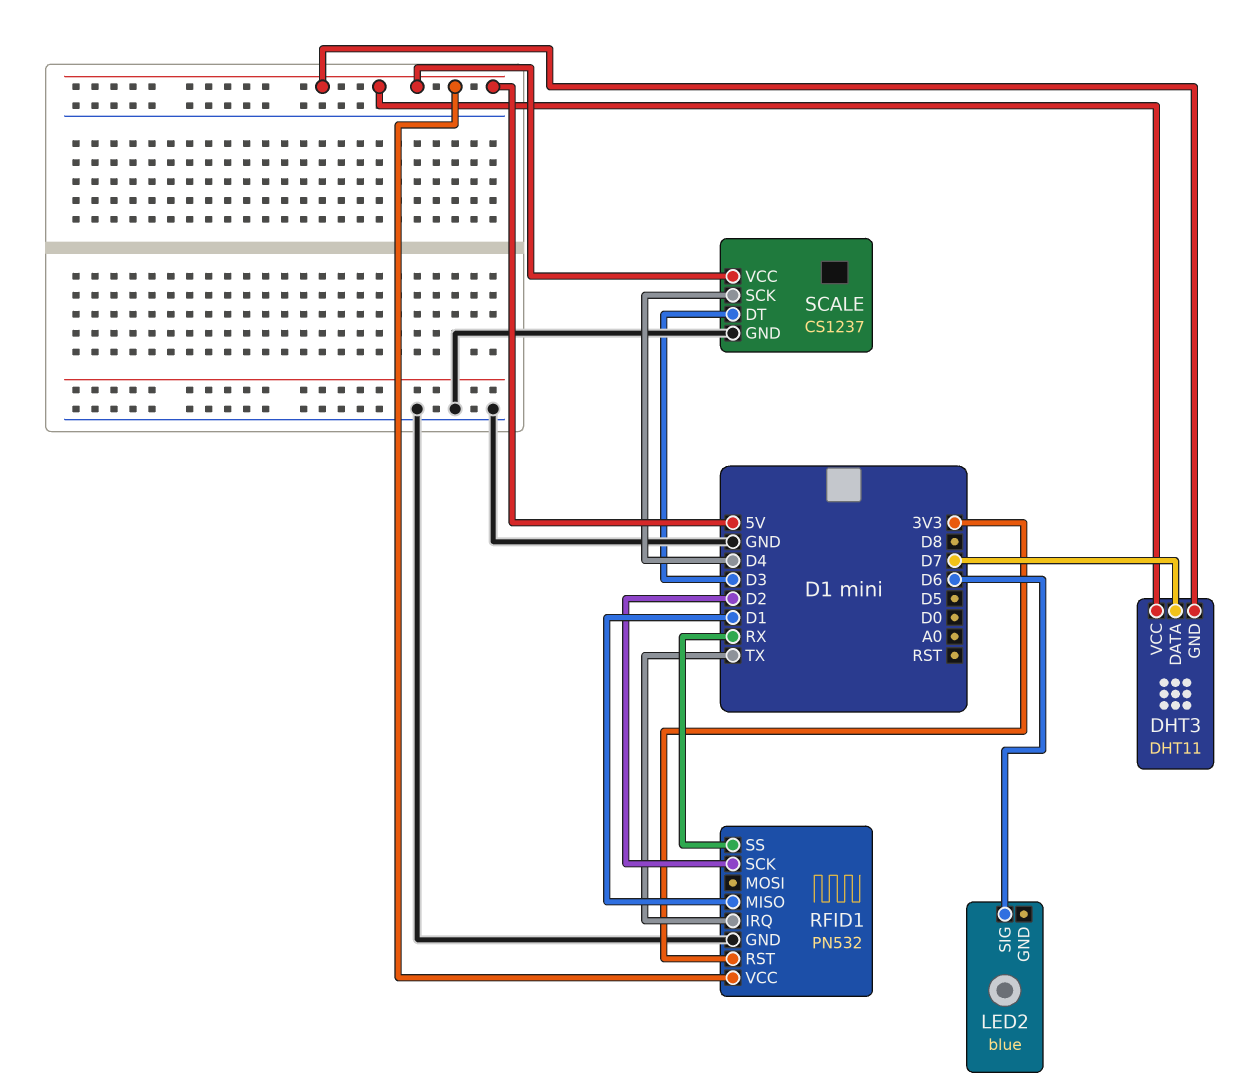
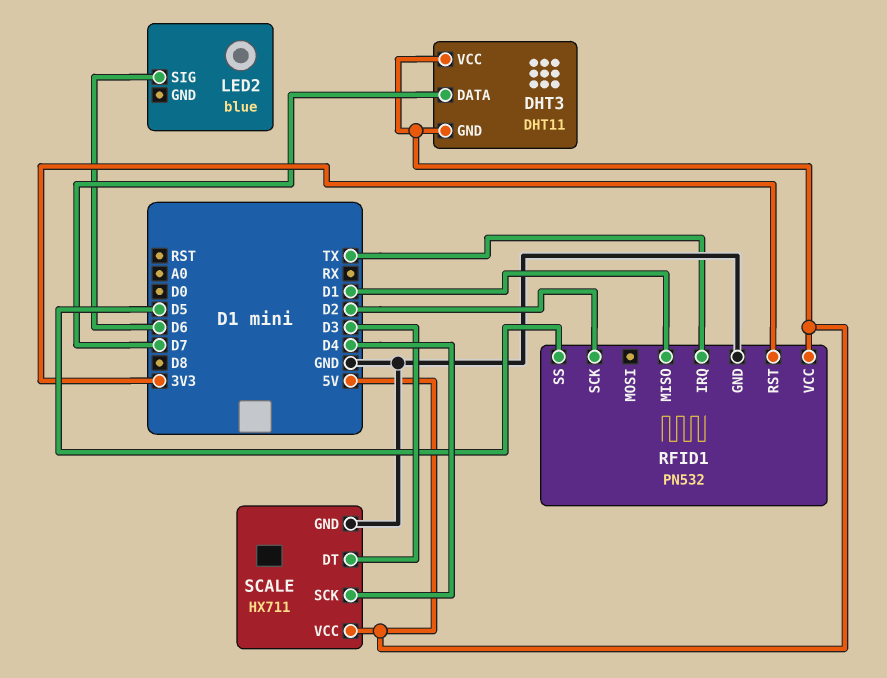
RFID1 pin SS: RX -> D5
SCALE: CS1237 -> HX711

